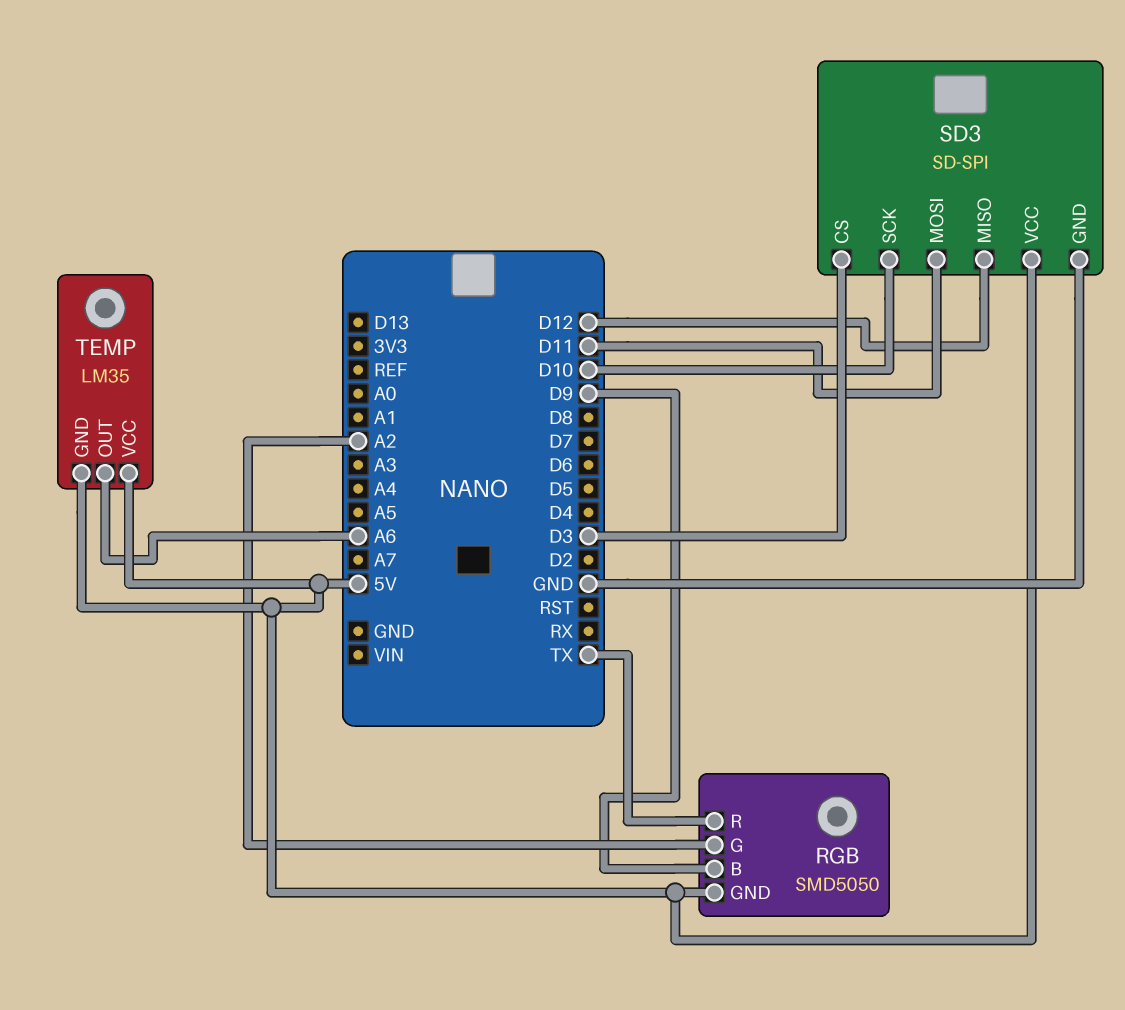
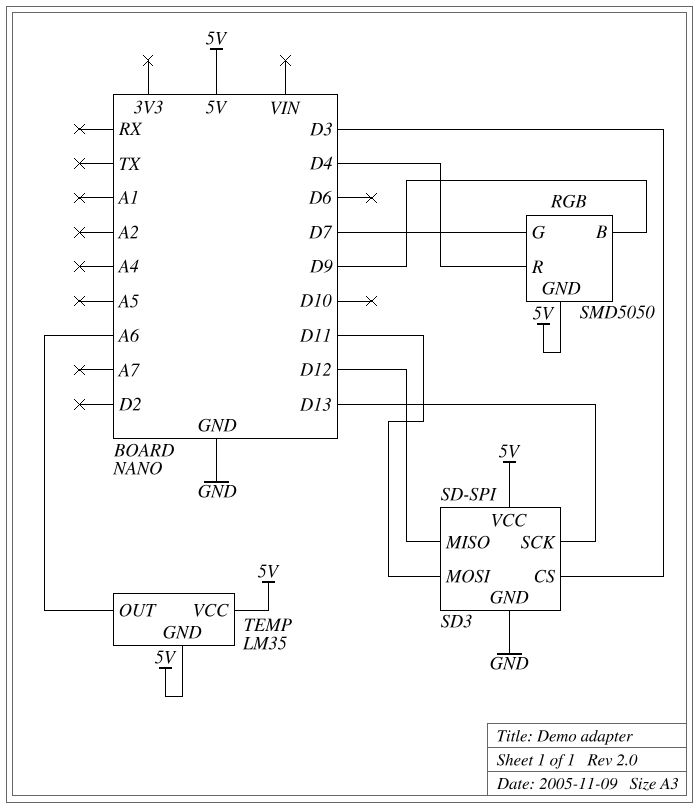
RGB pin G: A2 -> D7
RGB pin R: TX -> D4
SD3 pin SCK: D10 -> D13

